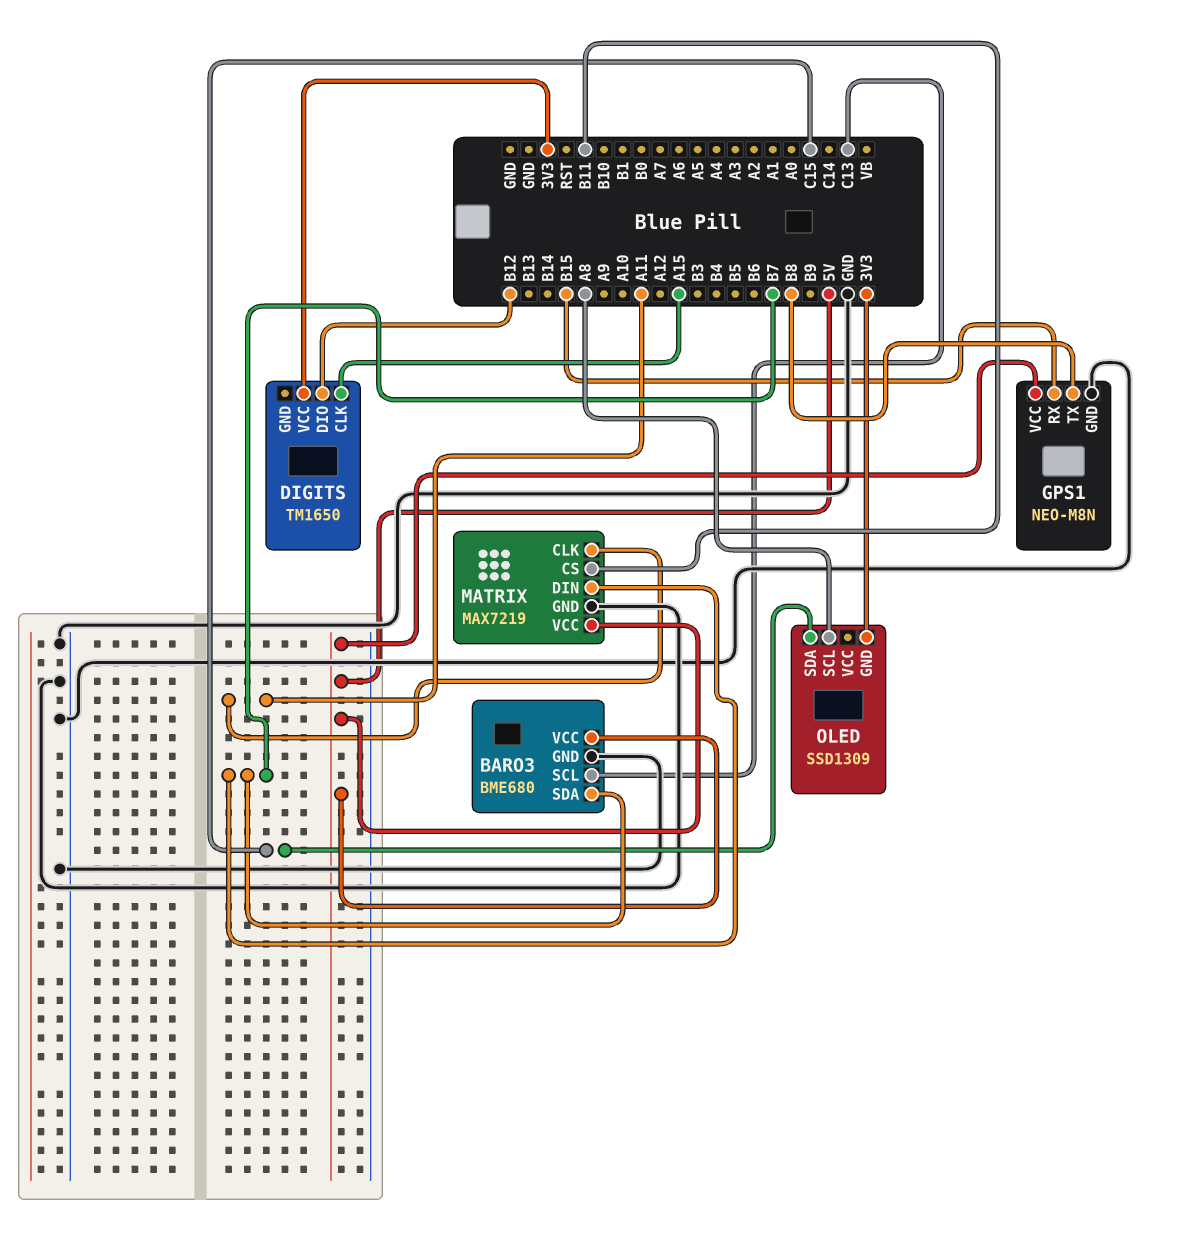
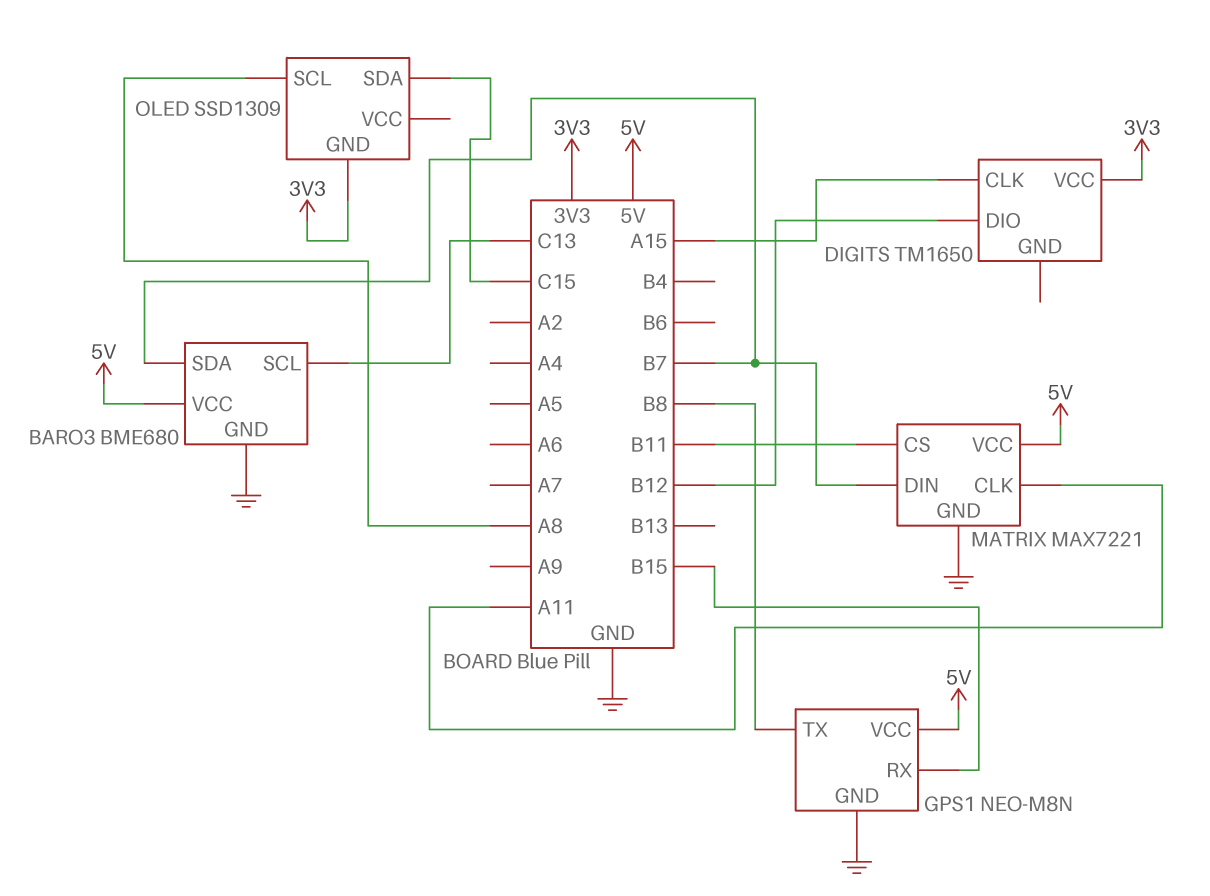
MATRIX: MAX7219 -> MAX7221

